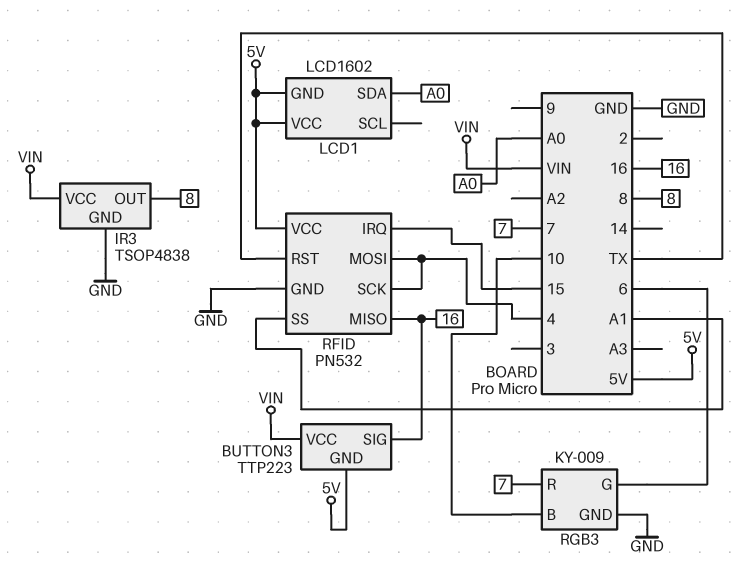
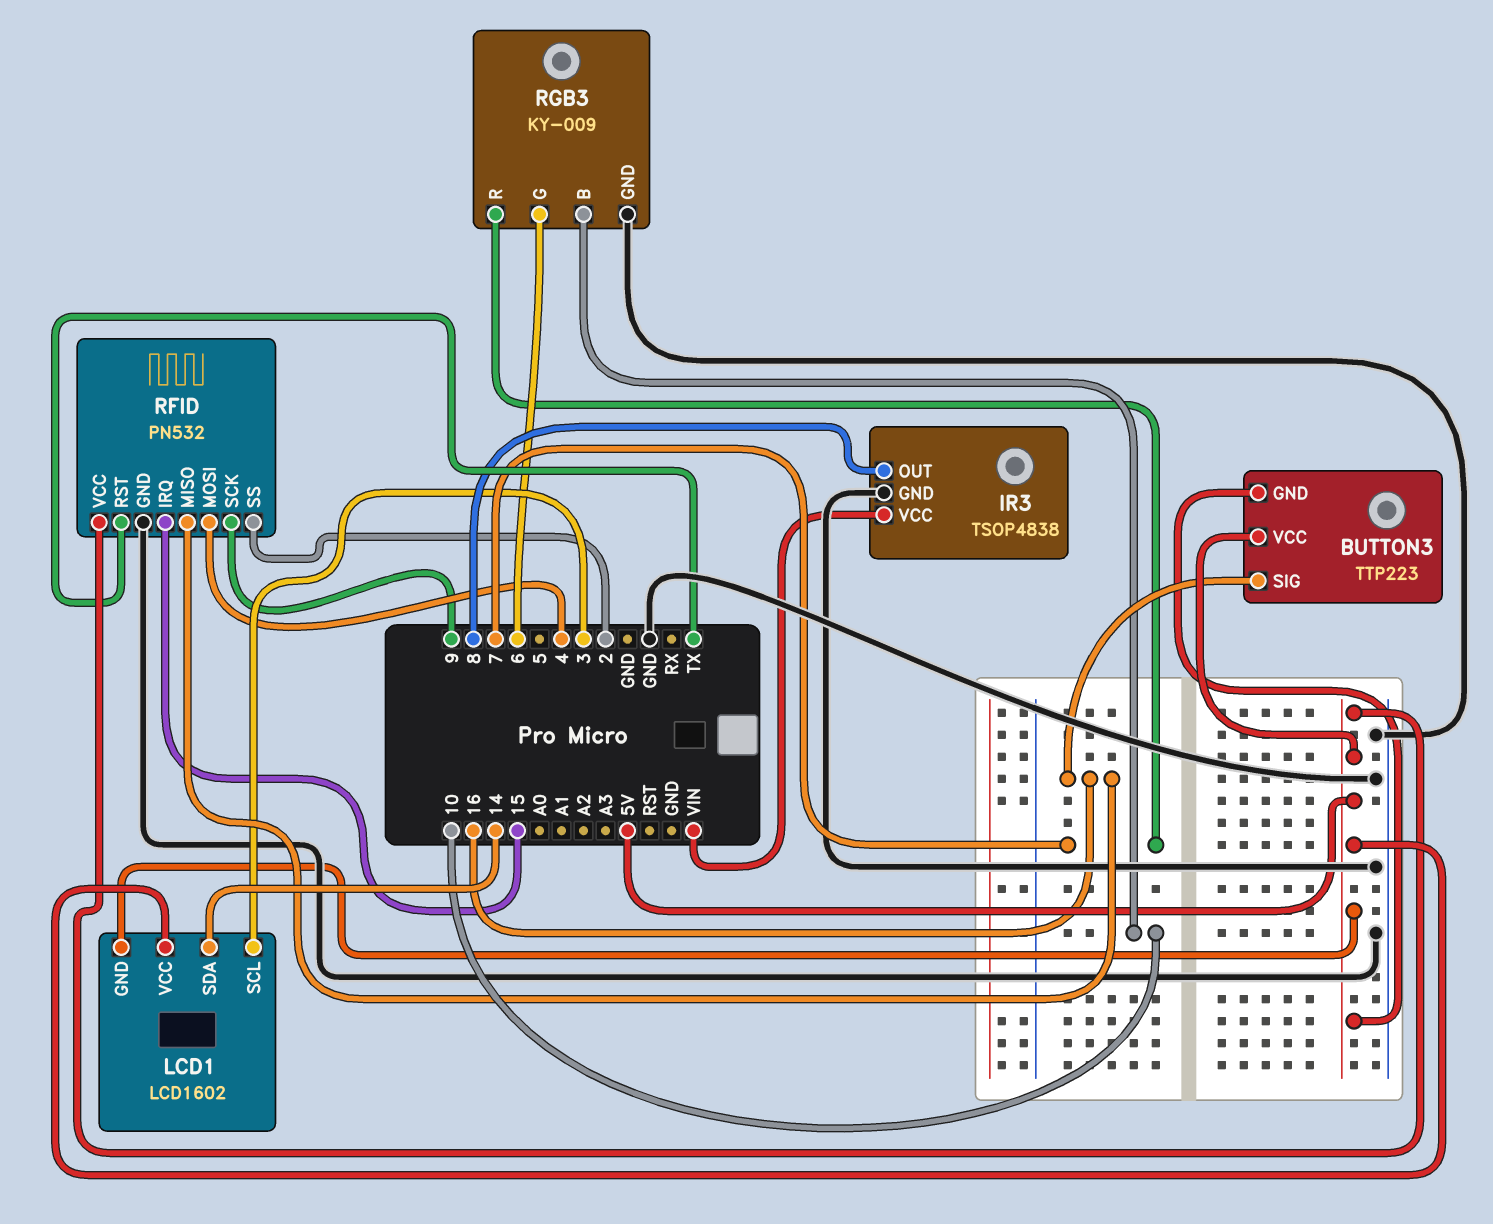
BUTTON3 pin VCC: VIN -> 5V
LCD1 pin SCL: none -> 3
LCD1 pin SDA: A0 -> 14
RFID pin SCK: 4 -> 9
RFID pin SS: A1 -> 2

